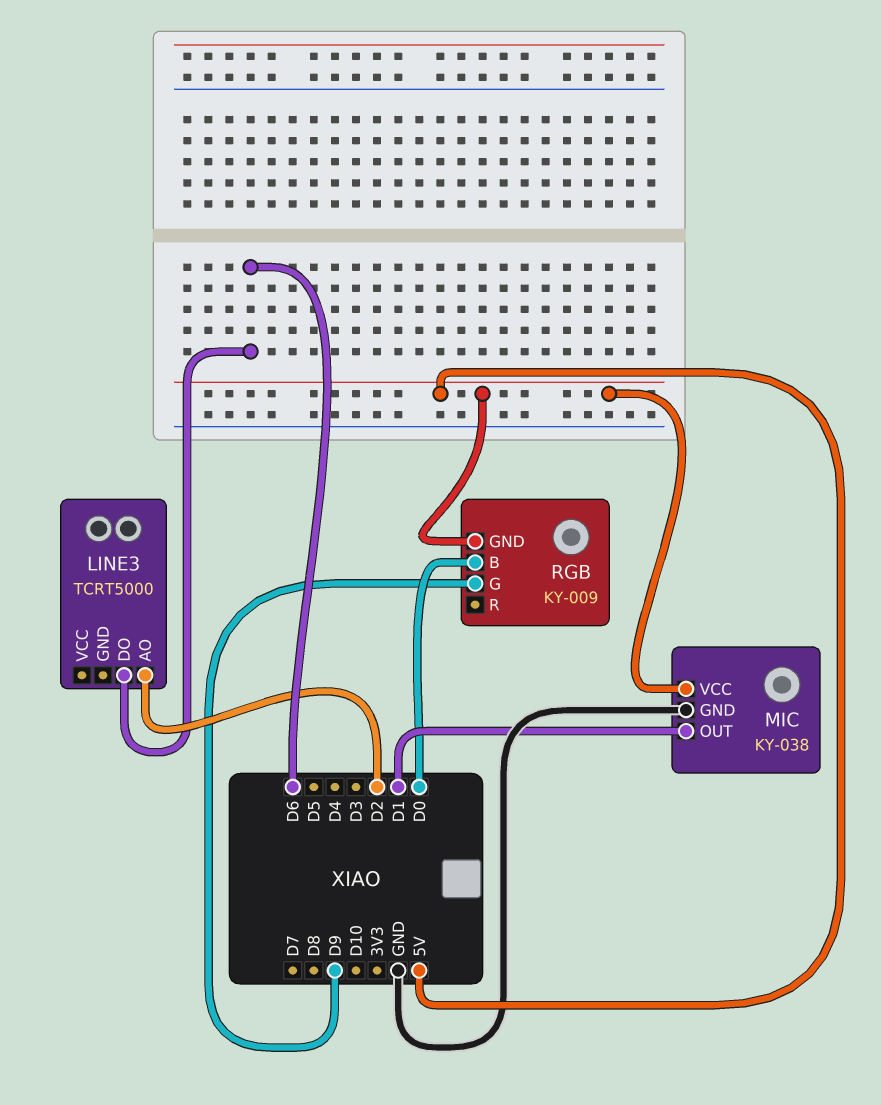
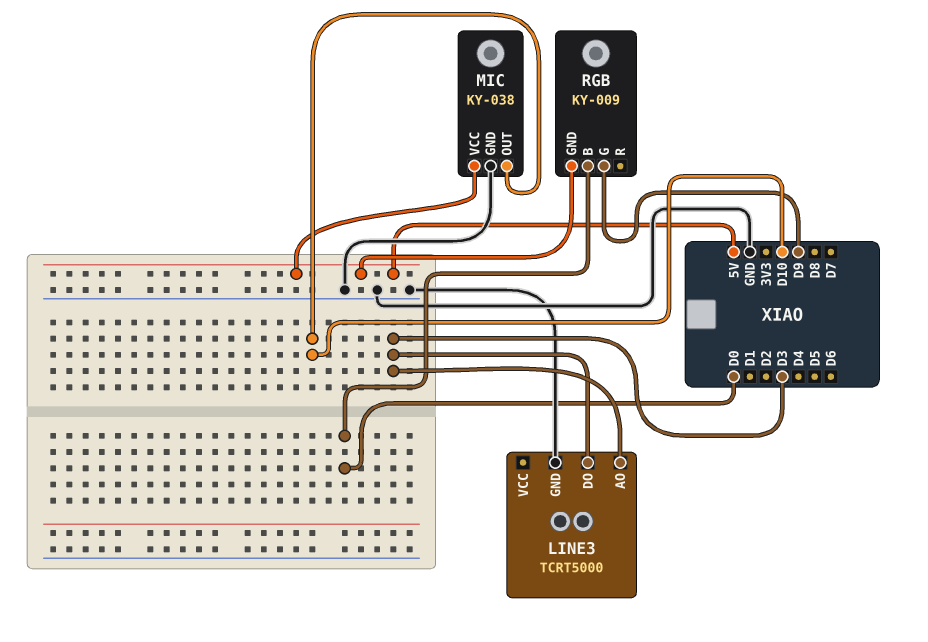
LINE3 pin AO: D2 -> D3
LINE3 pin DO: D6 -> D3
LINE3 pin GND: none -> GND
MIC pin OUT: D1 -> D10

